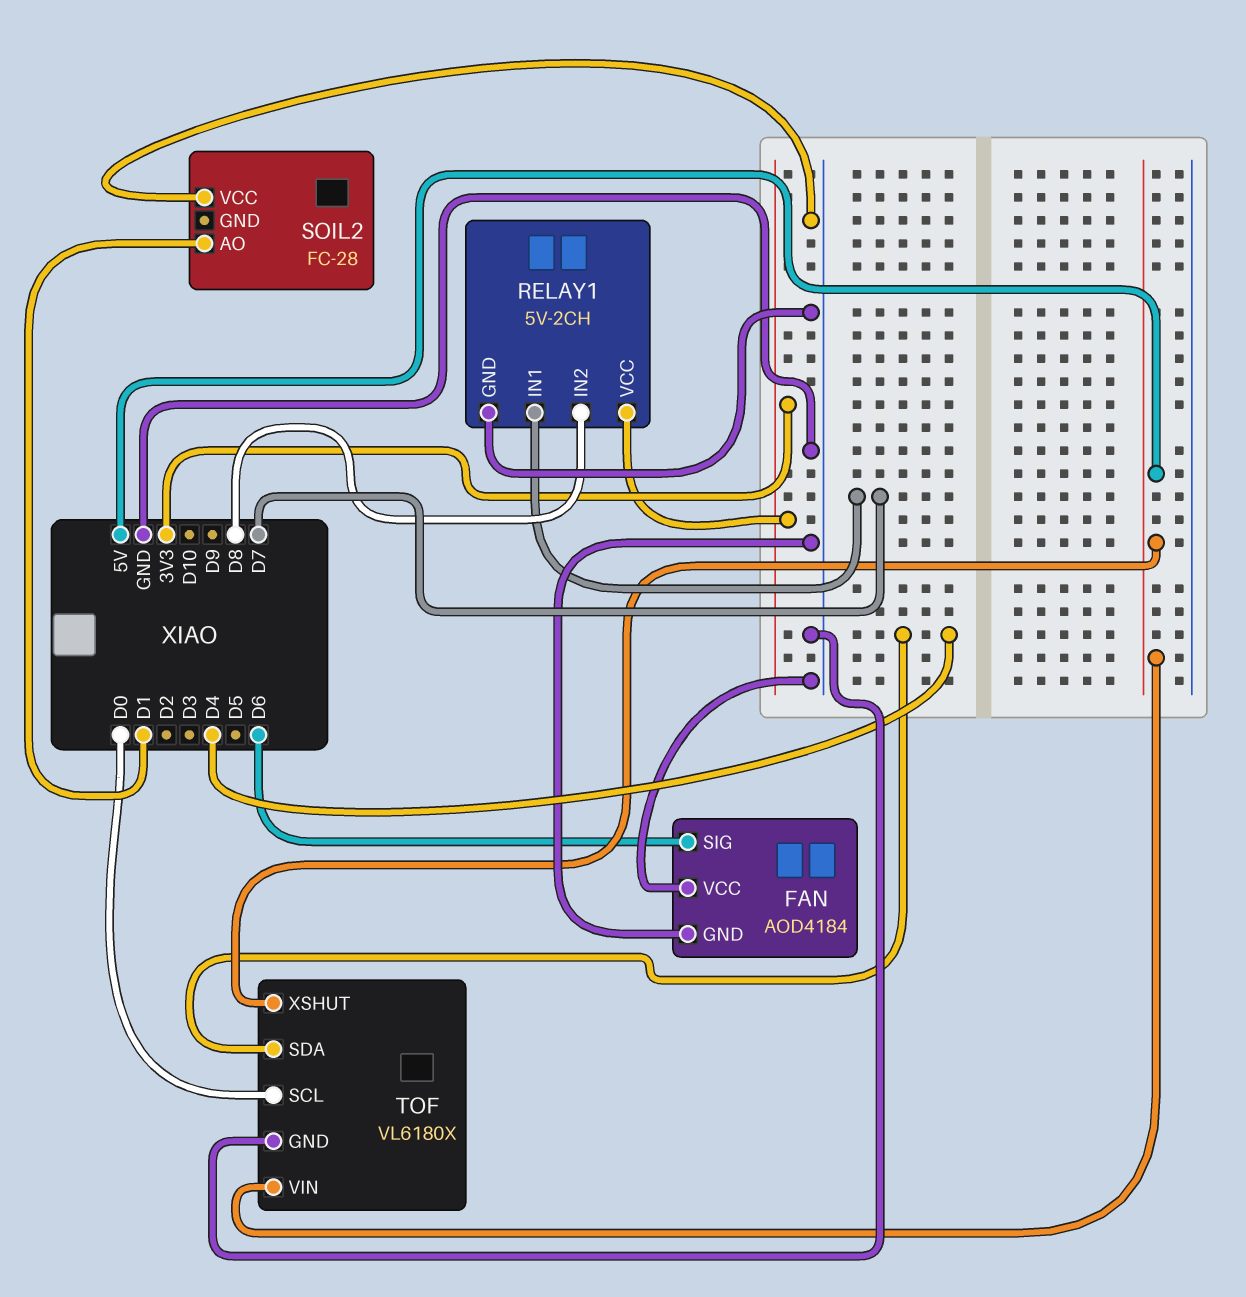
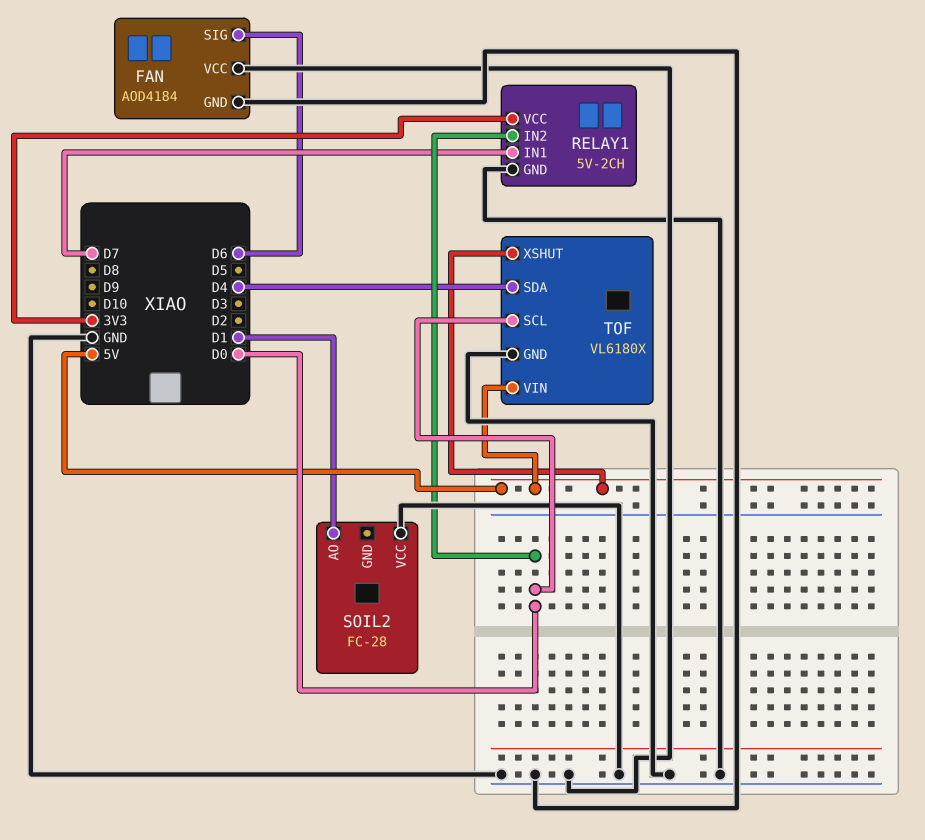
RELAY1 pin IN2: D8 -> D0

